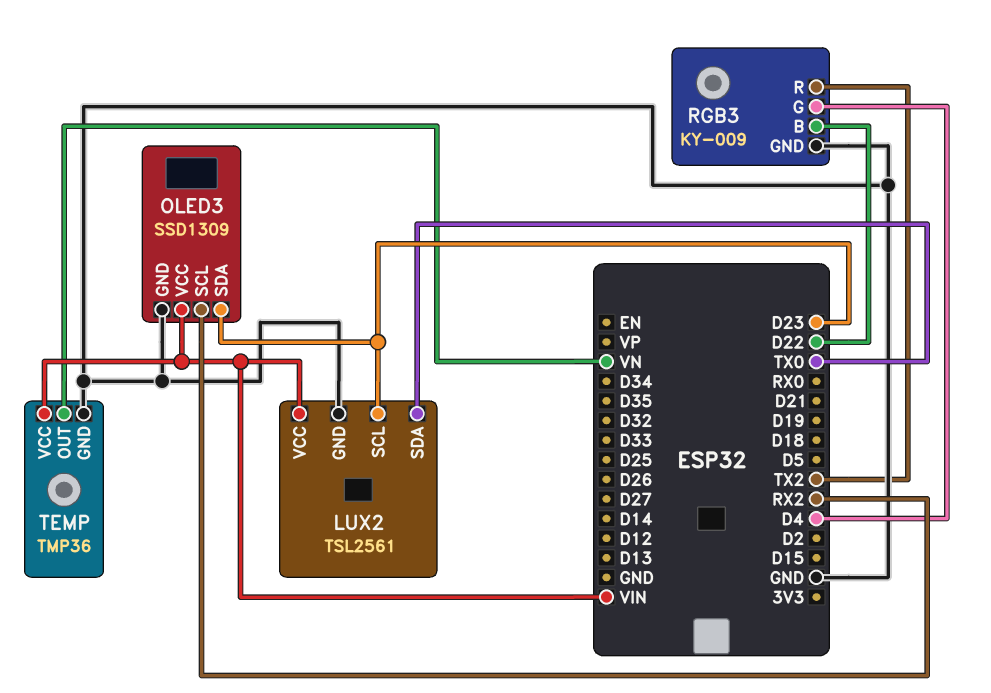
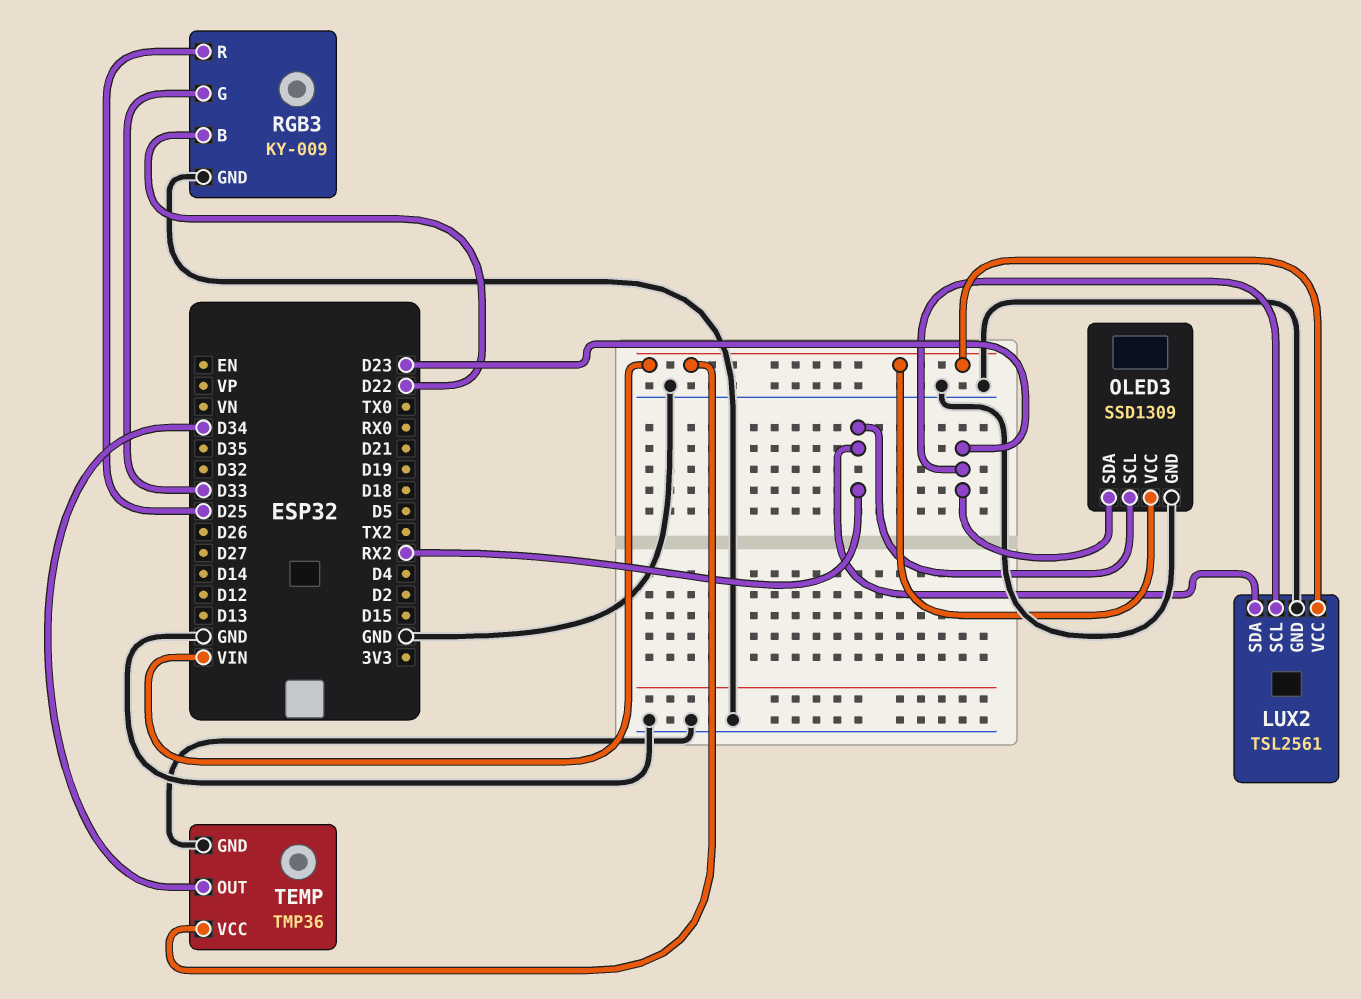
LUX2 pin SDA: TX0 -> RX2
RGB3 pin G: D4 -> D33
RGB3 pin R: TX2 -> D25
TEMP pin OUT: VN -> D34

